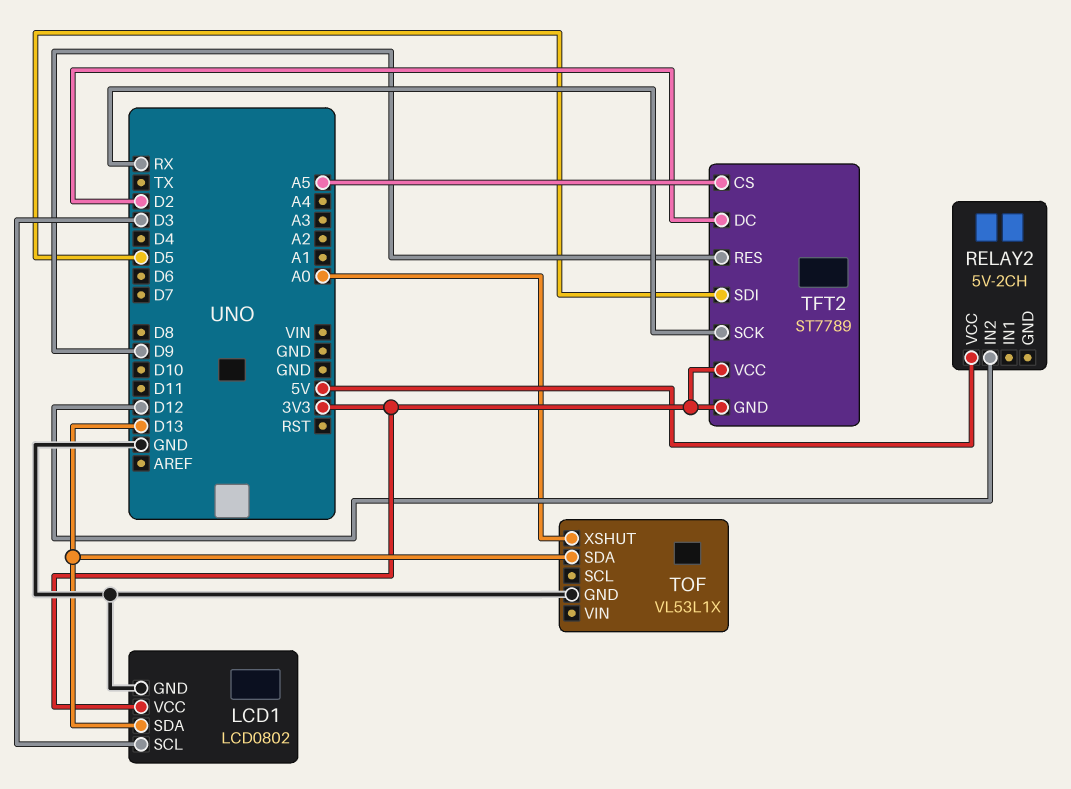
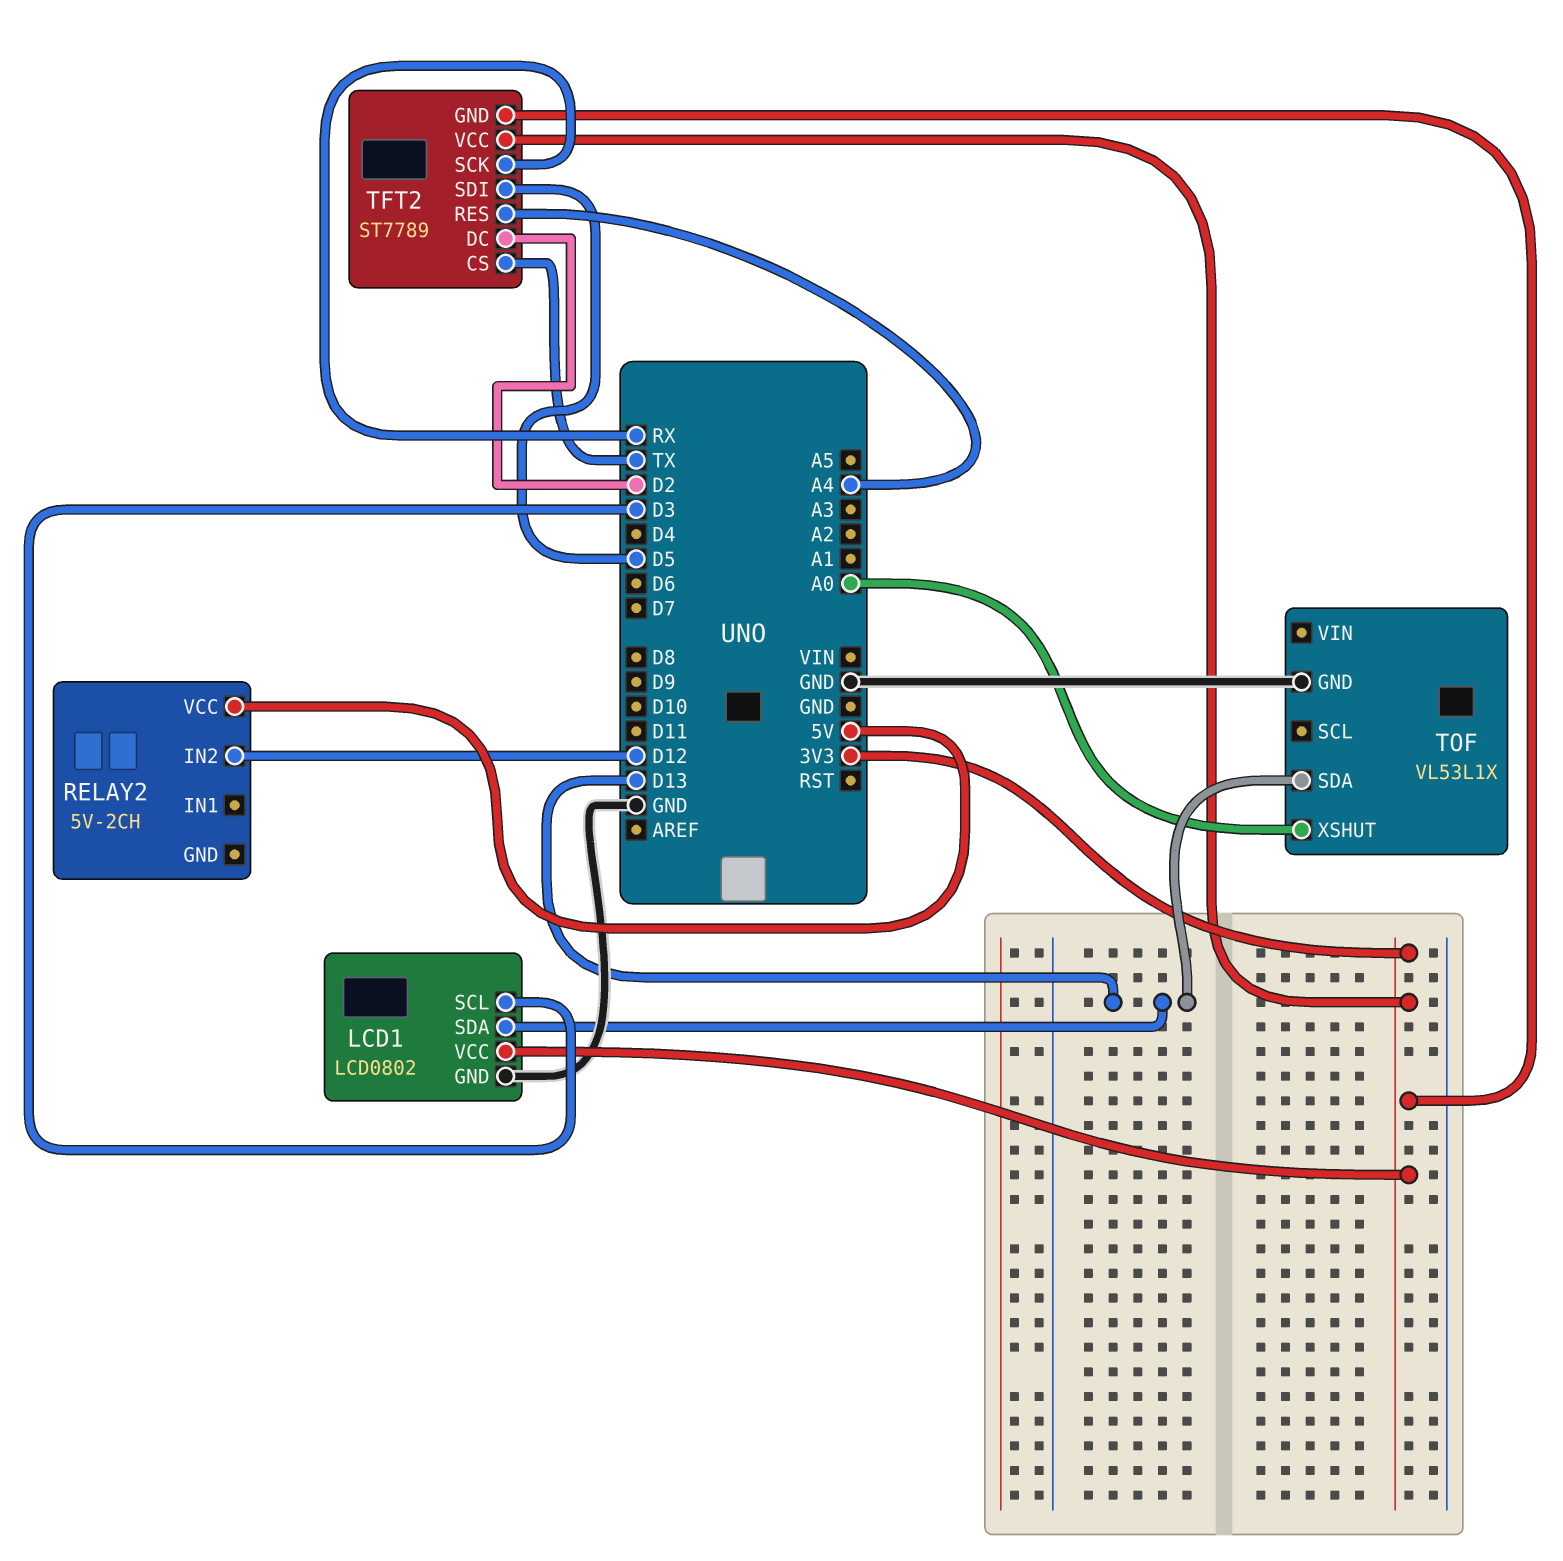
TFT2 pin CS: A5 -> TX
TFT2 pin RES: D9 -> A4

